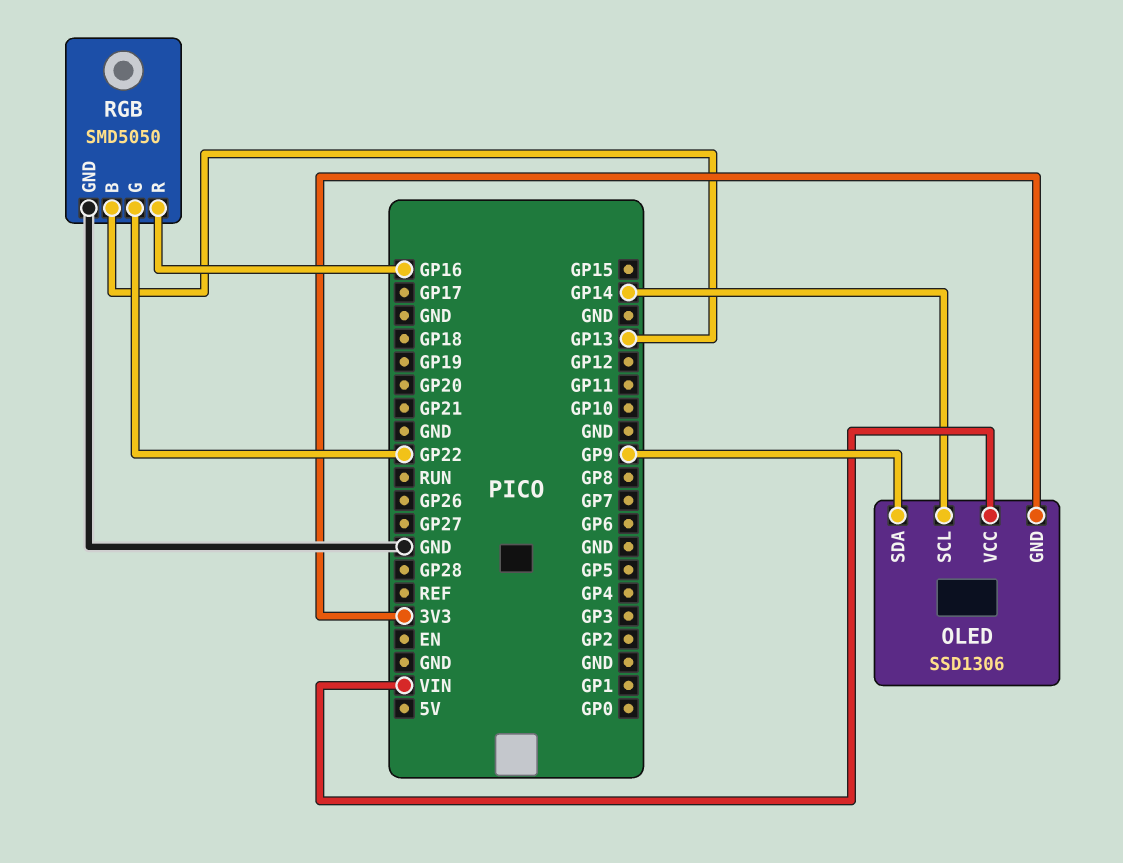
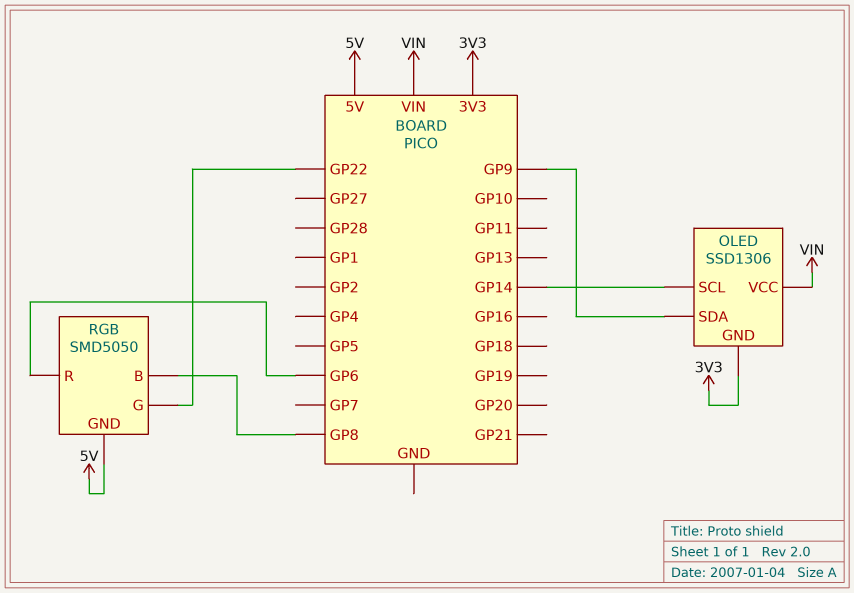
RGB pin B: GP13 -> GP8
RGB pin GND: GND -> 5V
RGB pin R: GP16 -> GP6

